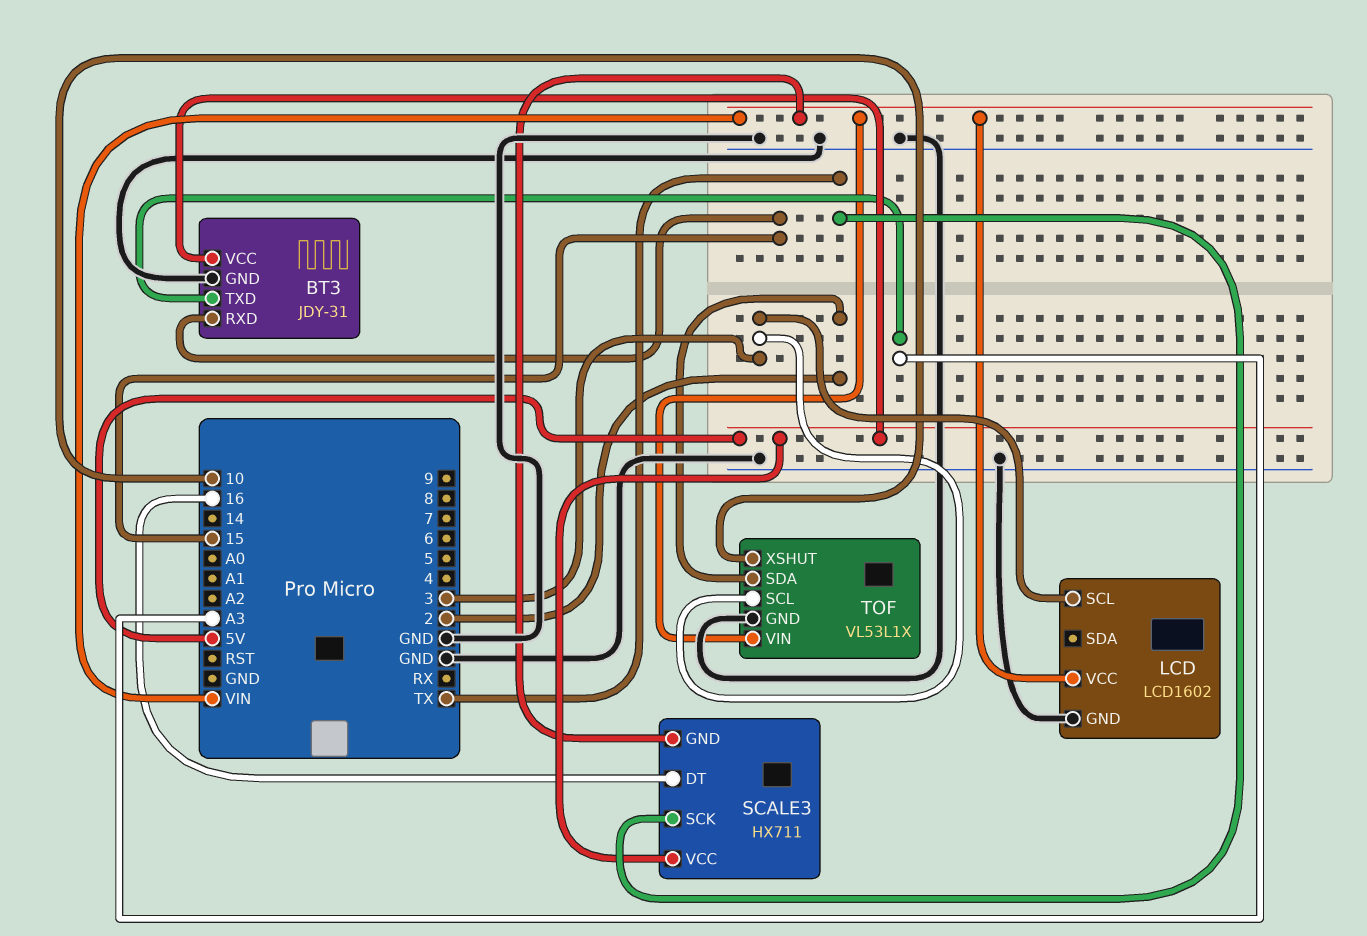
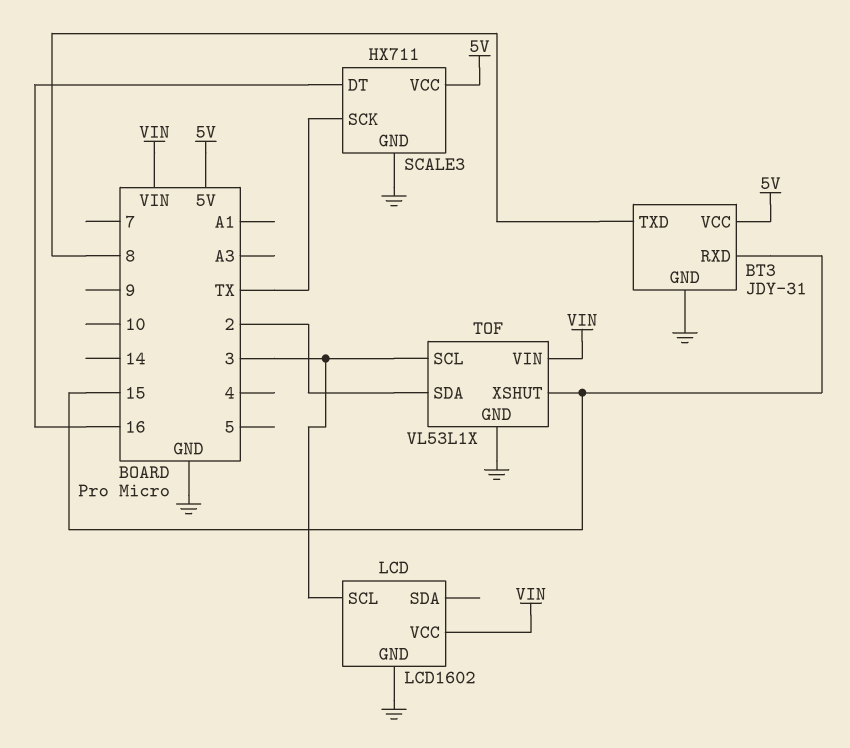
BT3 pin TXD: A3 -> 8
SCALE3 pin GND: VIN -> GND
TOF pin XSHUT: 10 -> 15

